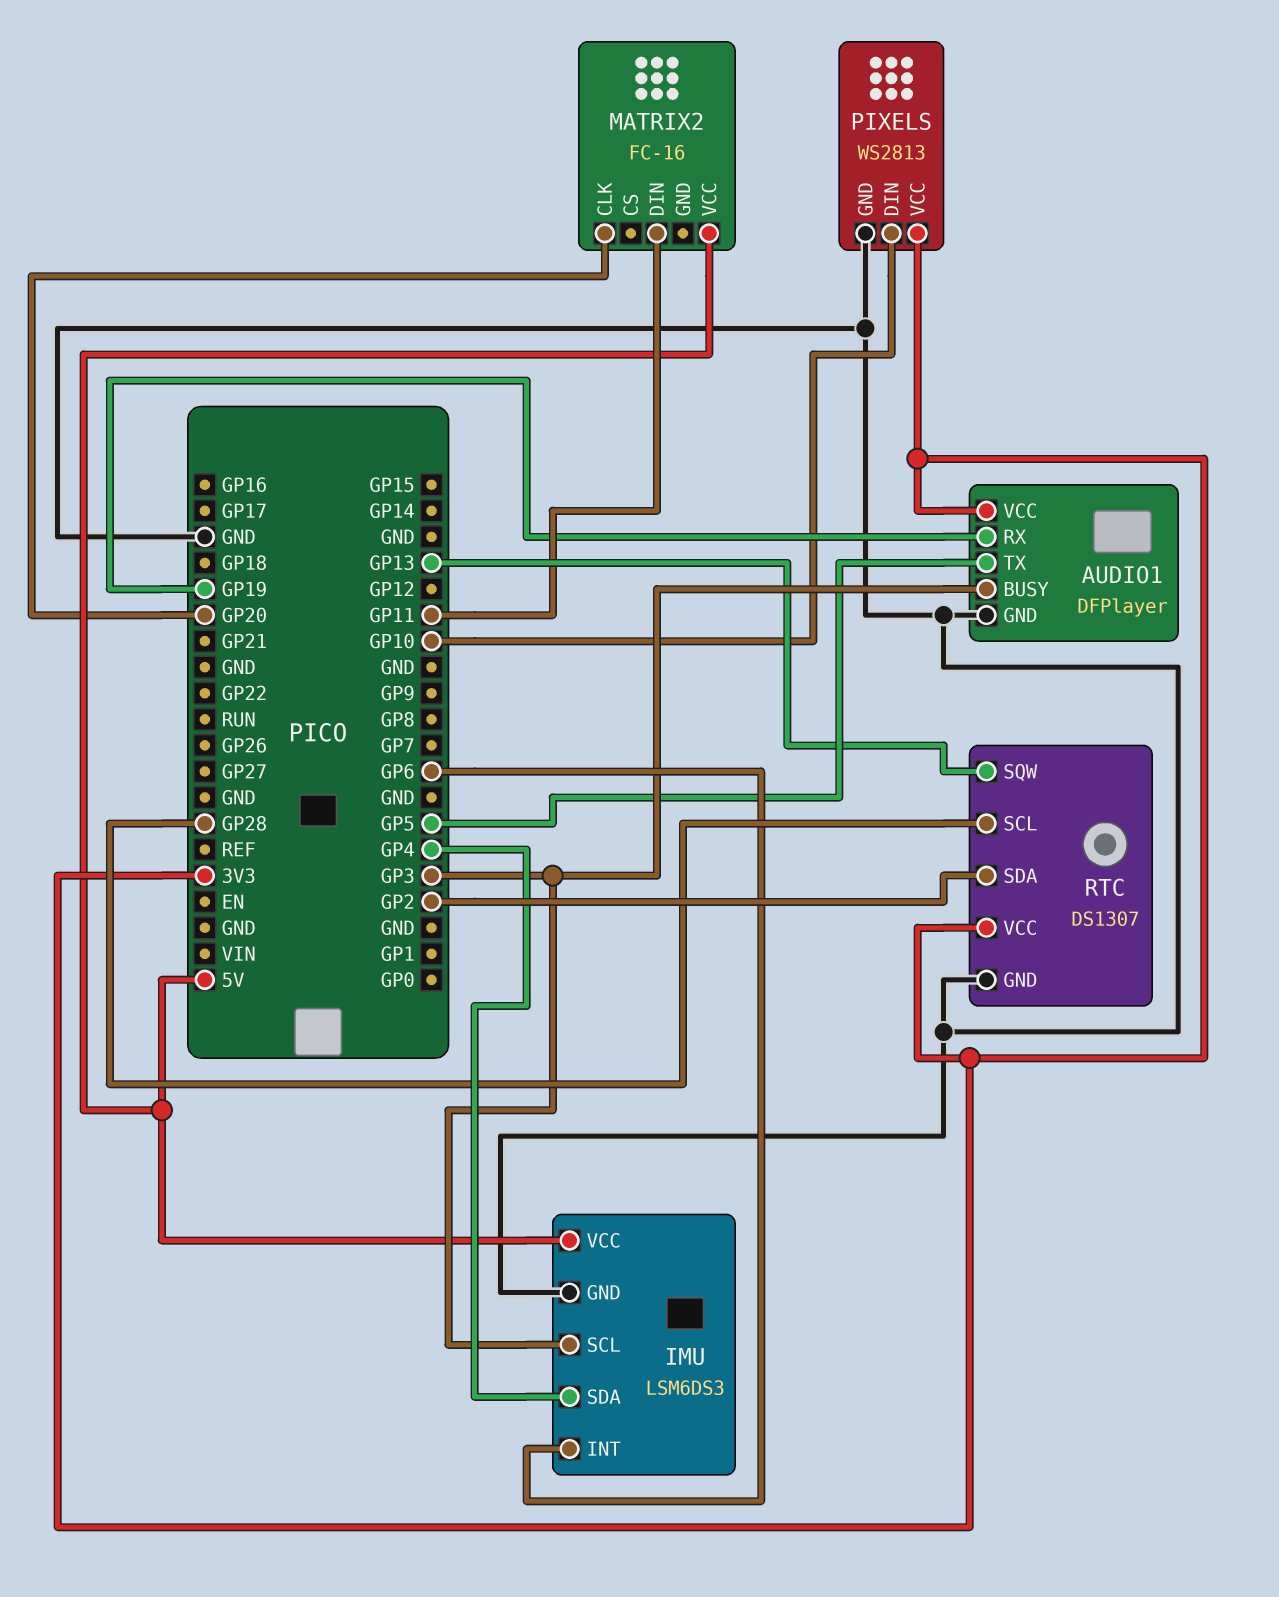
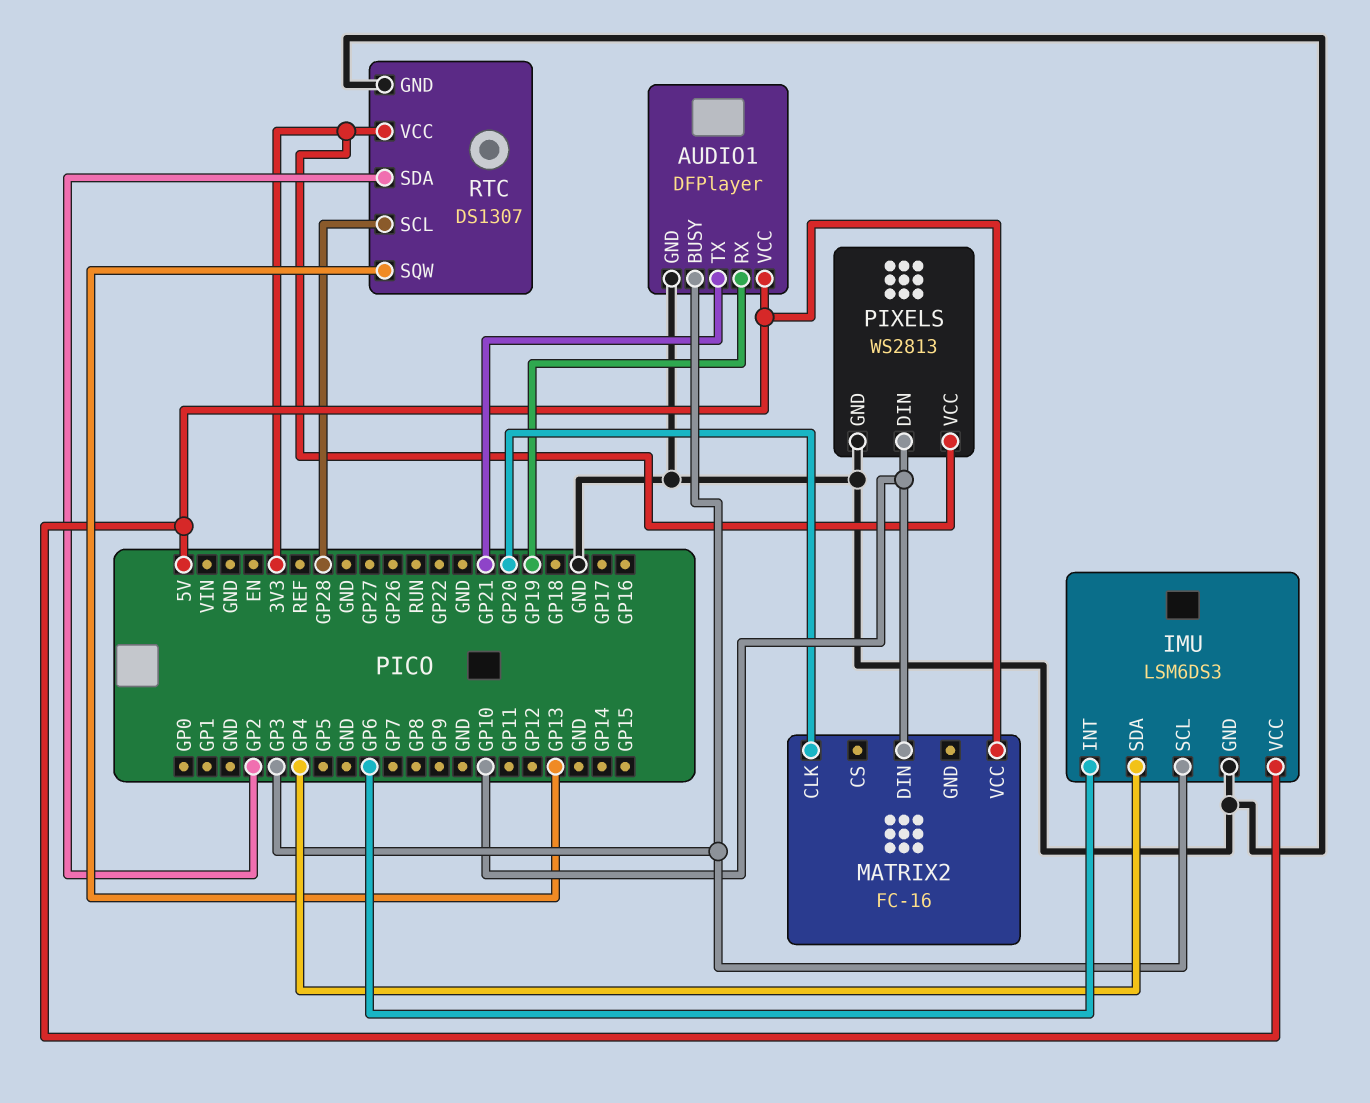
AUDIO1 pin TX: GP5 -> GP21
AUDIO1 pin VCC: 3V3 -> 5V
MATRIX2 pin DIN: GP11 -> GP10

